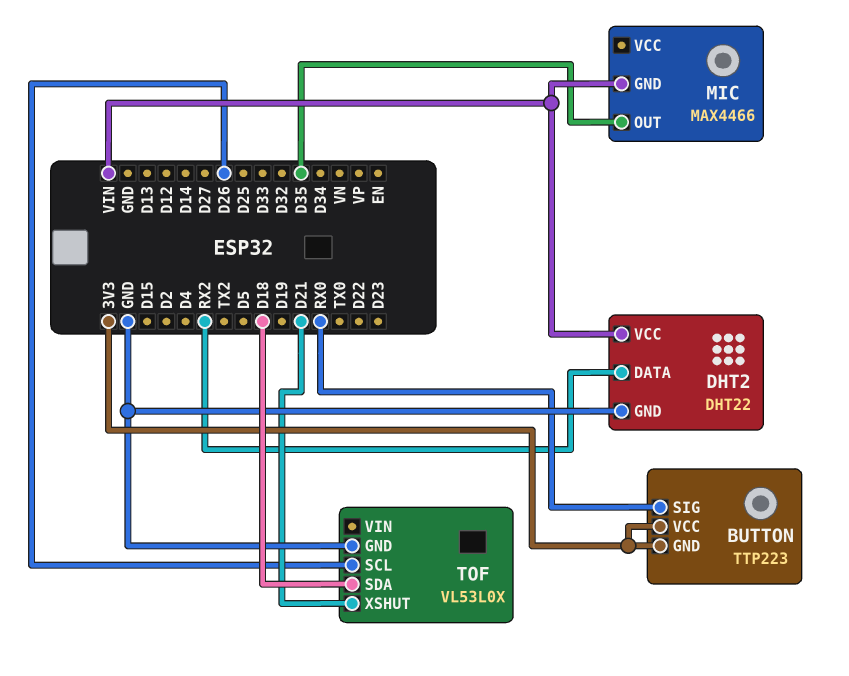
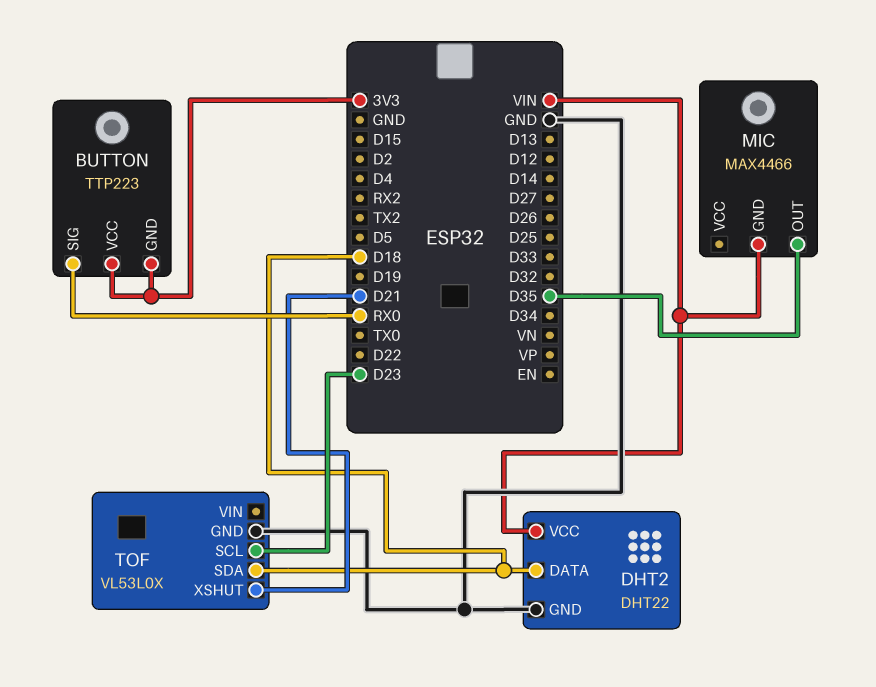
DHT2 pin DATA: RX2 -> D18
TOF pin SCL: D26 -> D23

